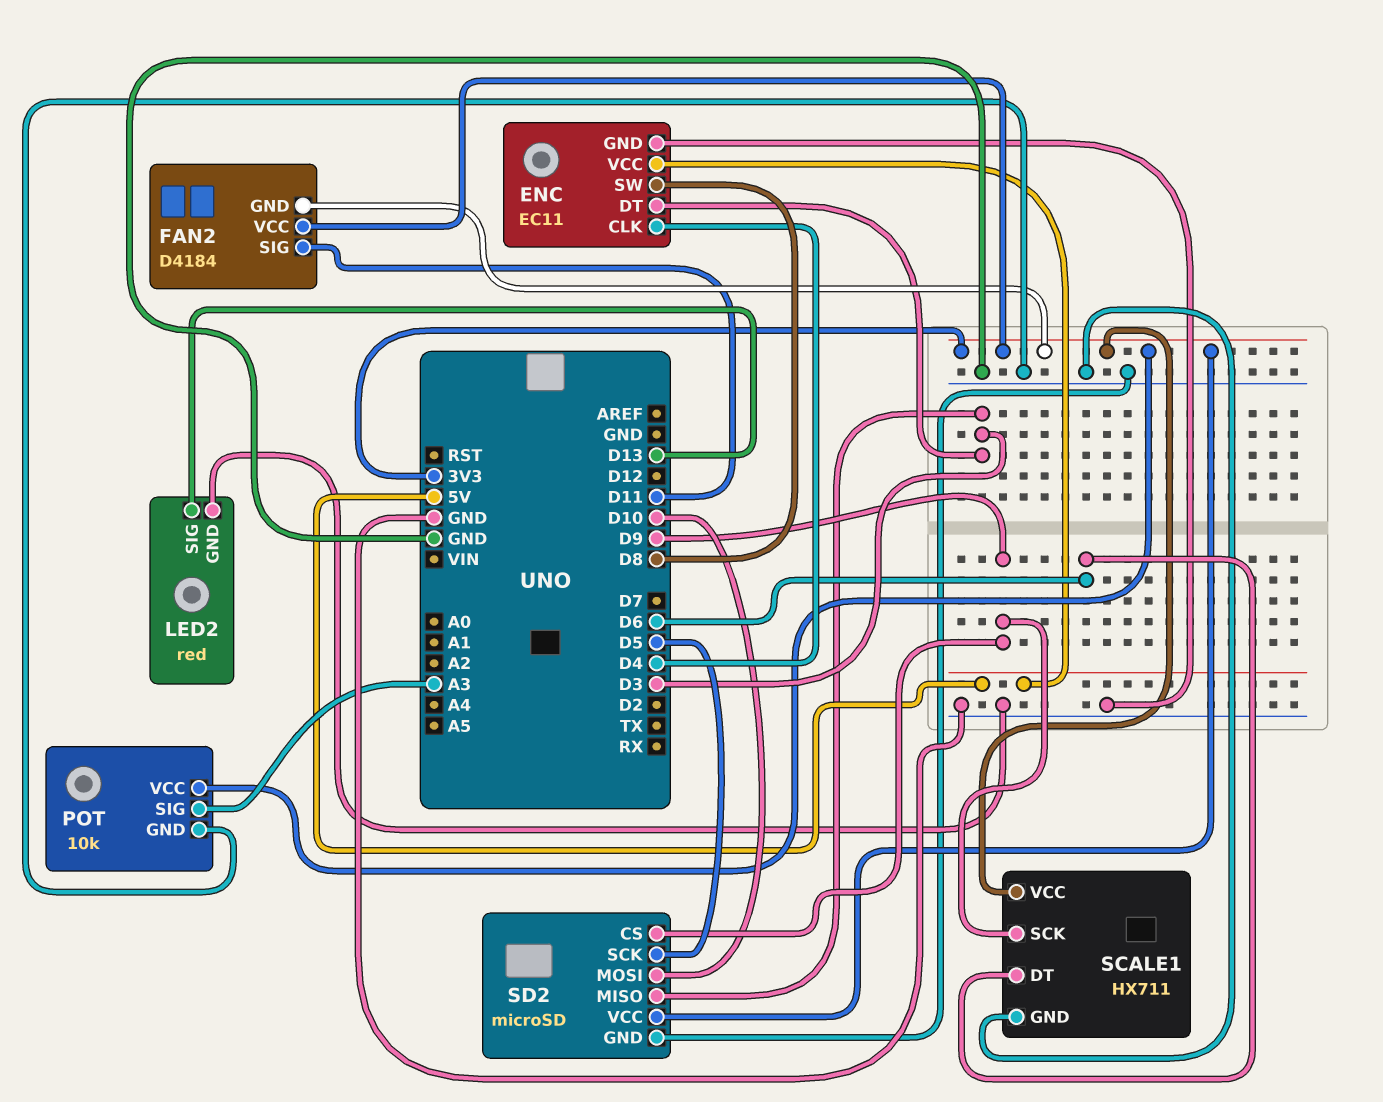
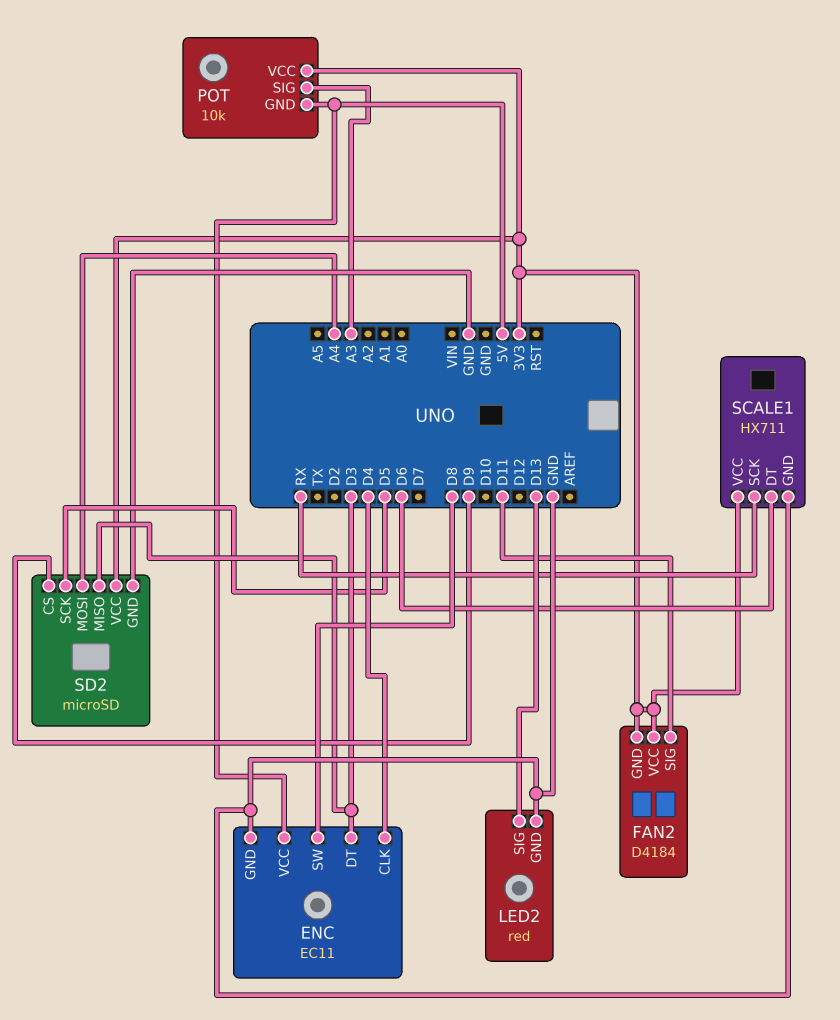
POT pin GND: GND -> 5V
SCALE1 pin SCK: D9 -> RX
SD2 pin MOSI: D10 -> A4

